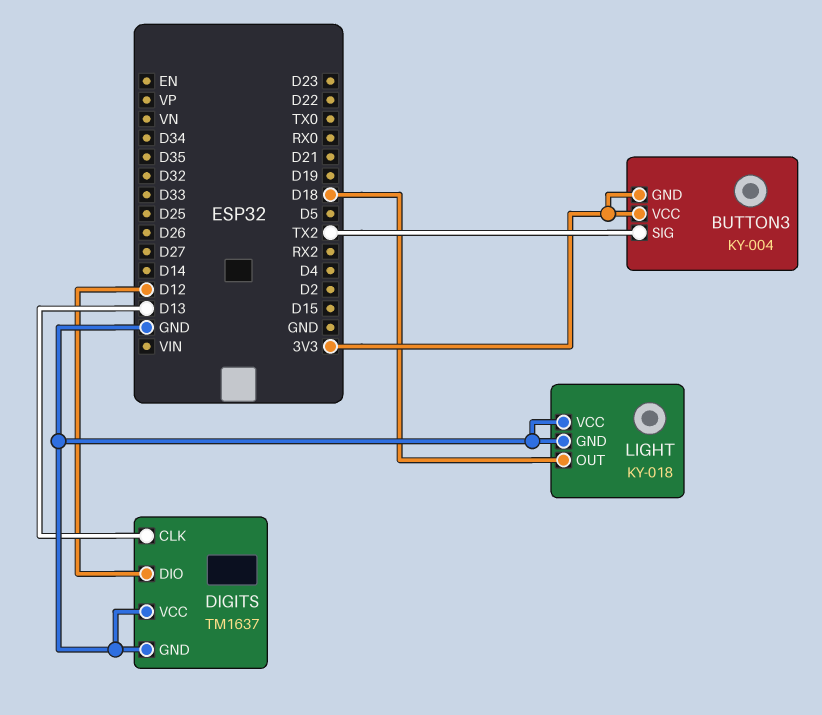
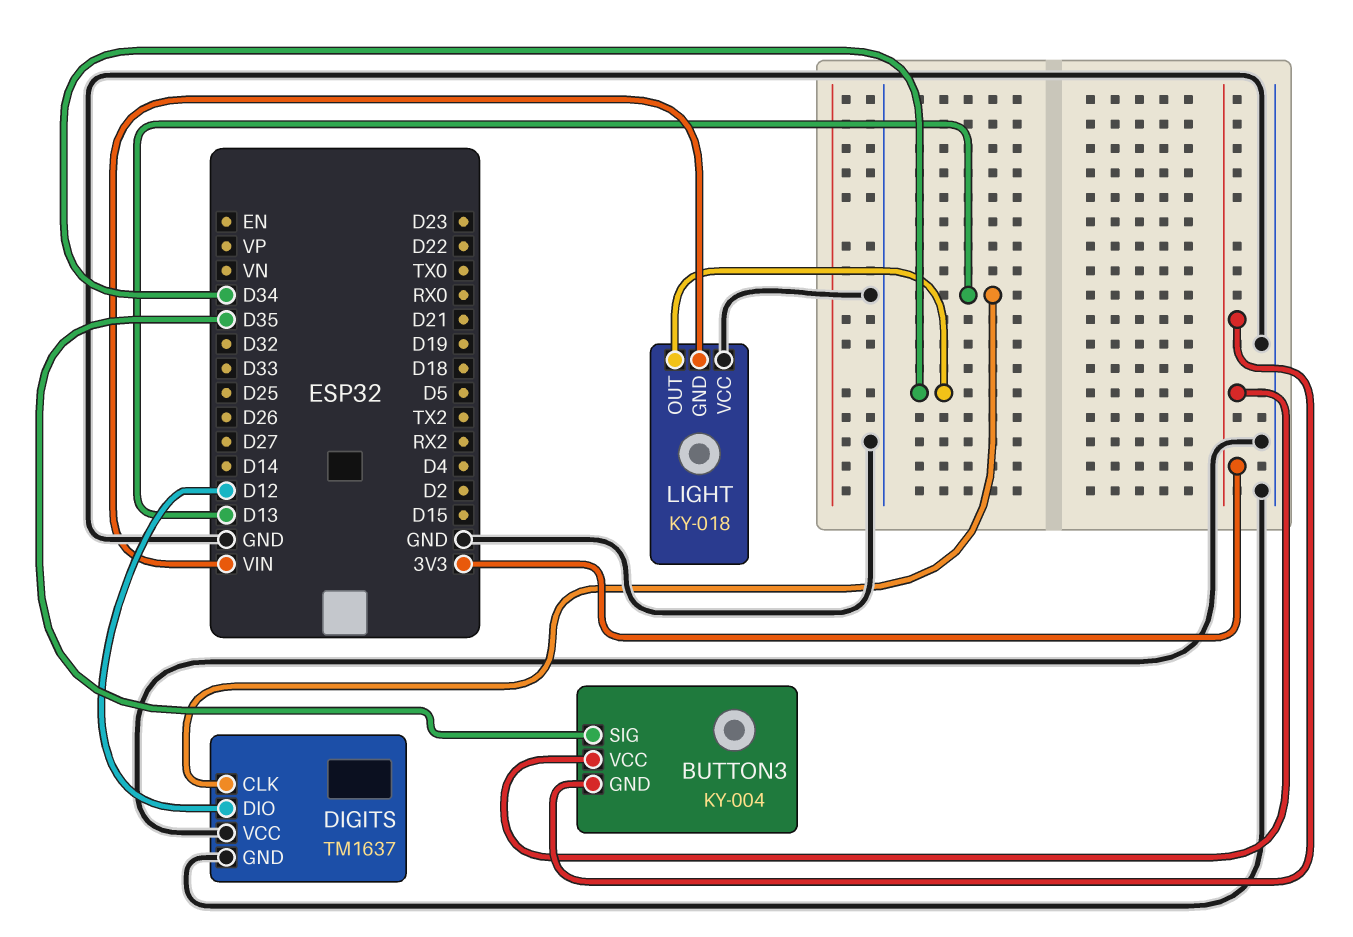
BUTTON3 pin SIG: TX2 -> D35
LIGHT pin GND: GND -> VIN
LIGHT pin OUT: D18 -> D34

